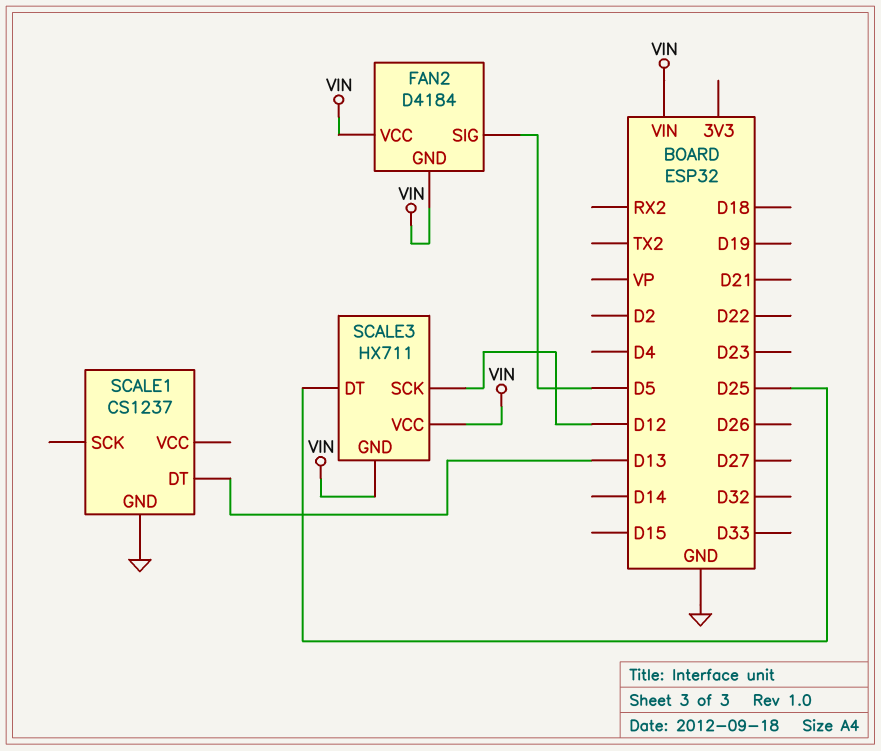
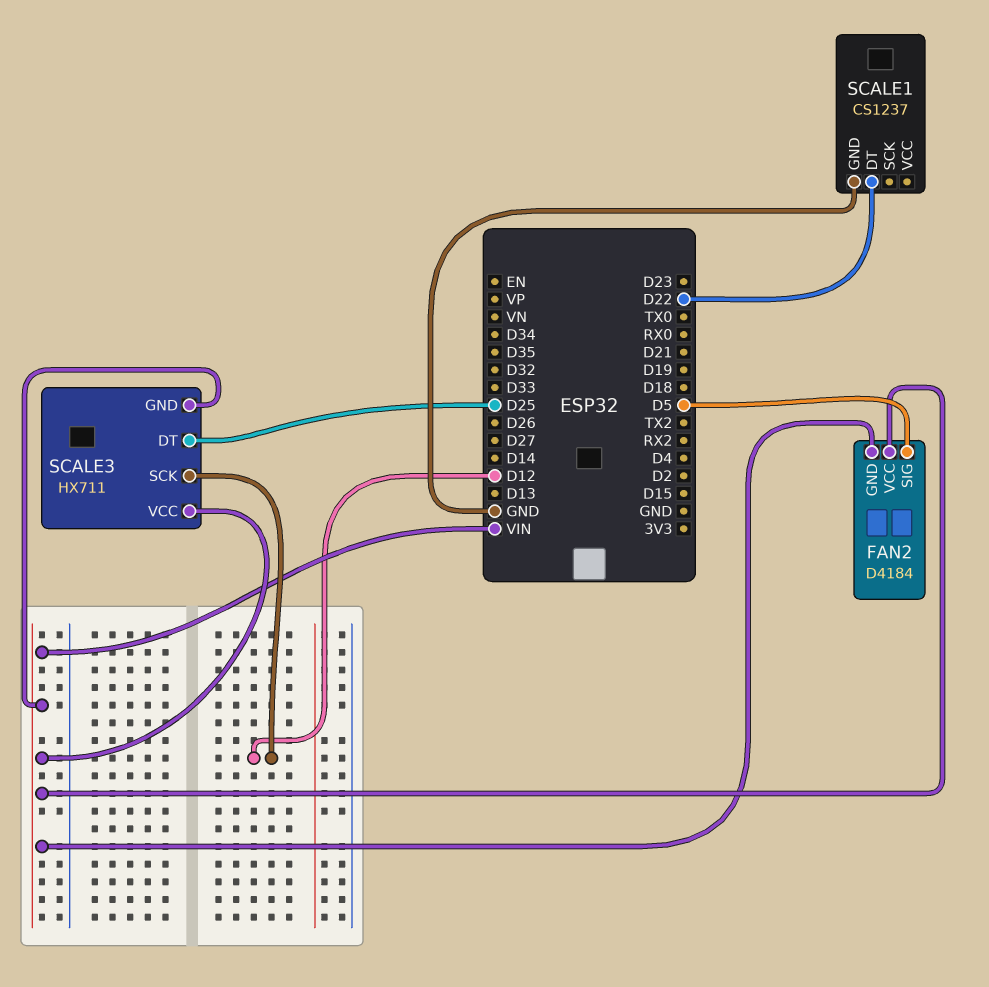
SCALE1 pin DT: D13 -> D22

